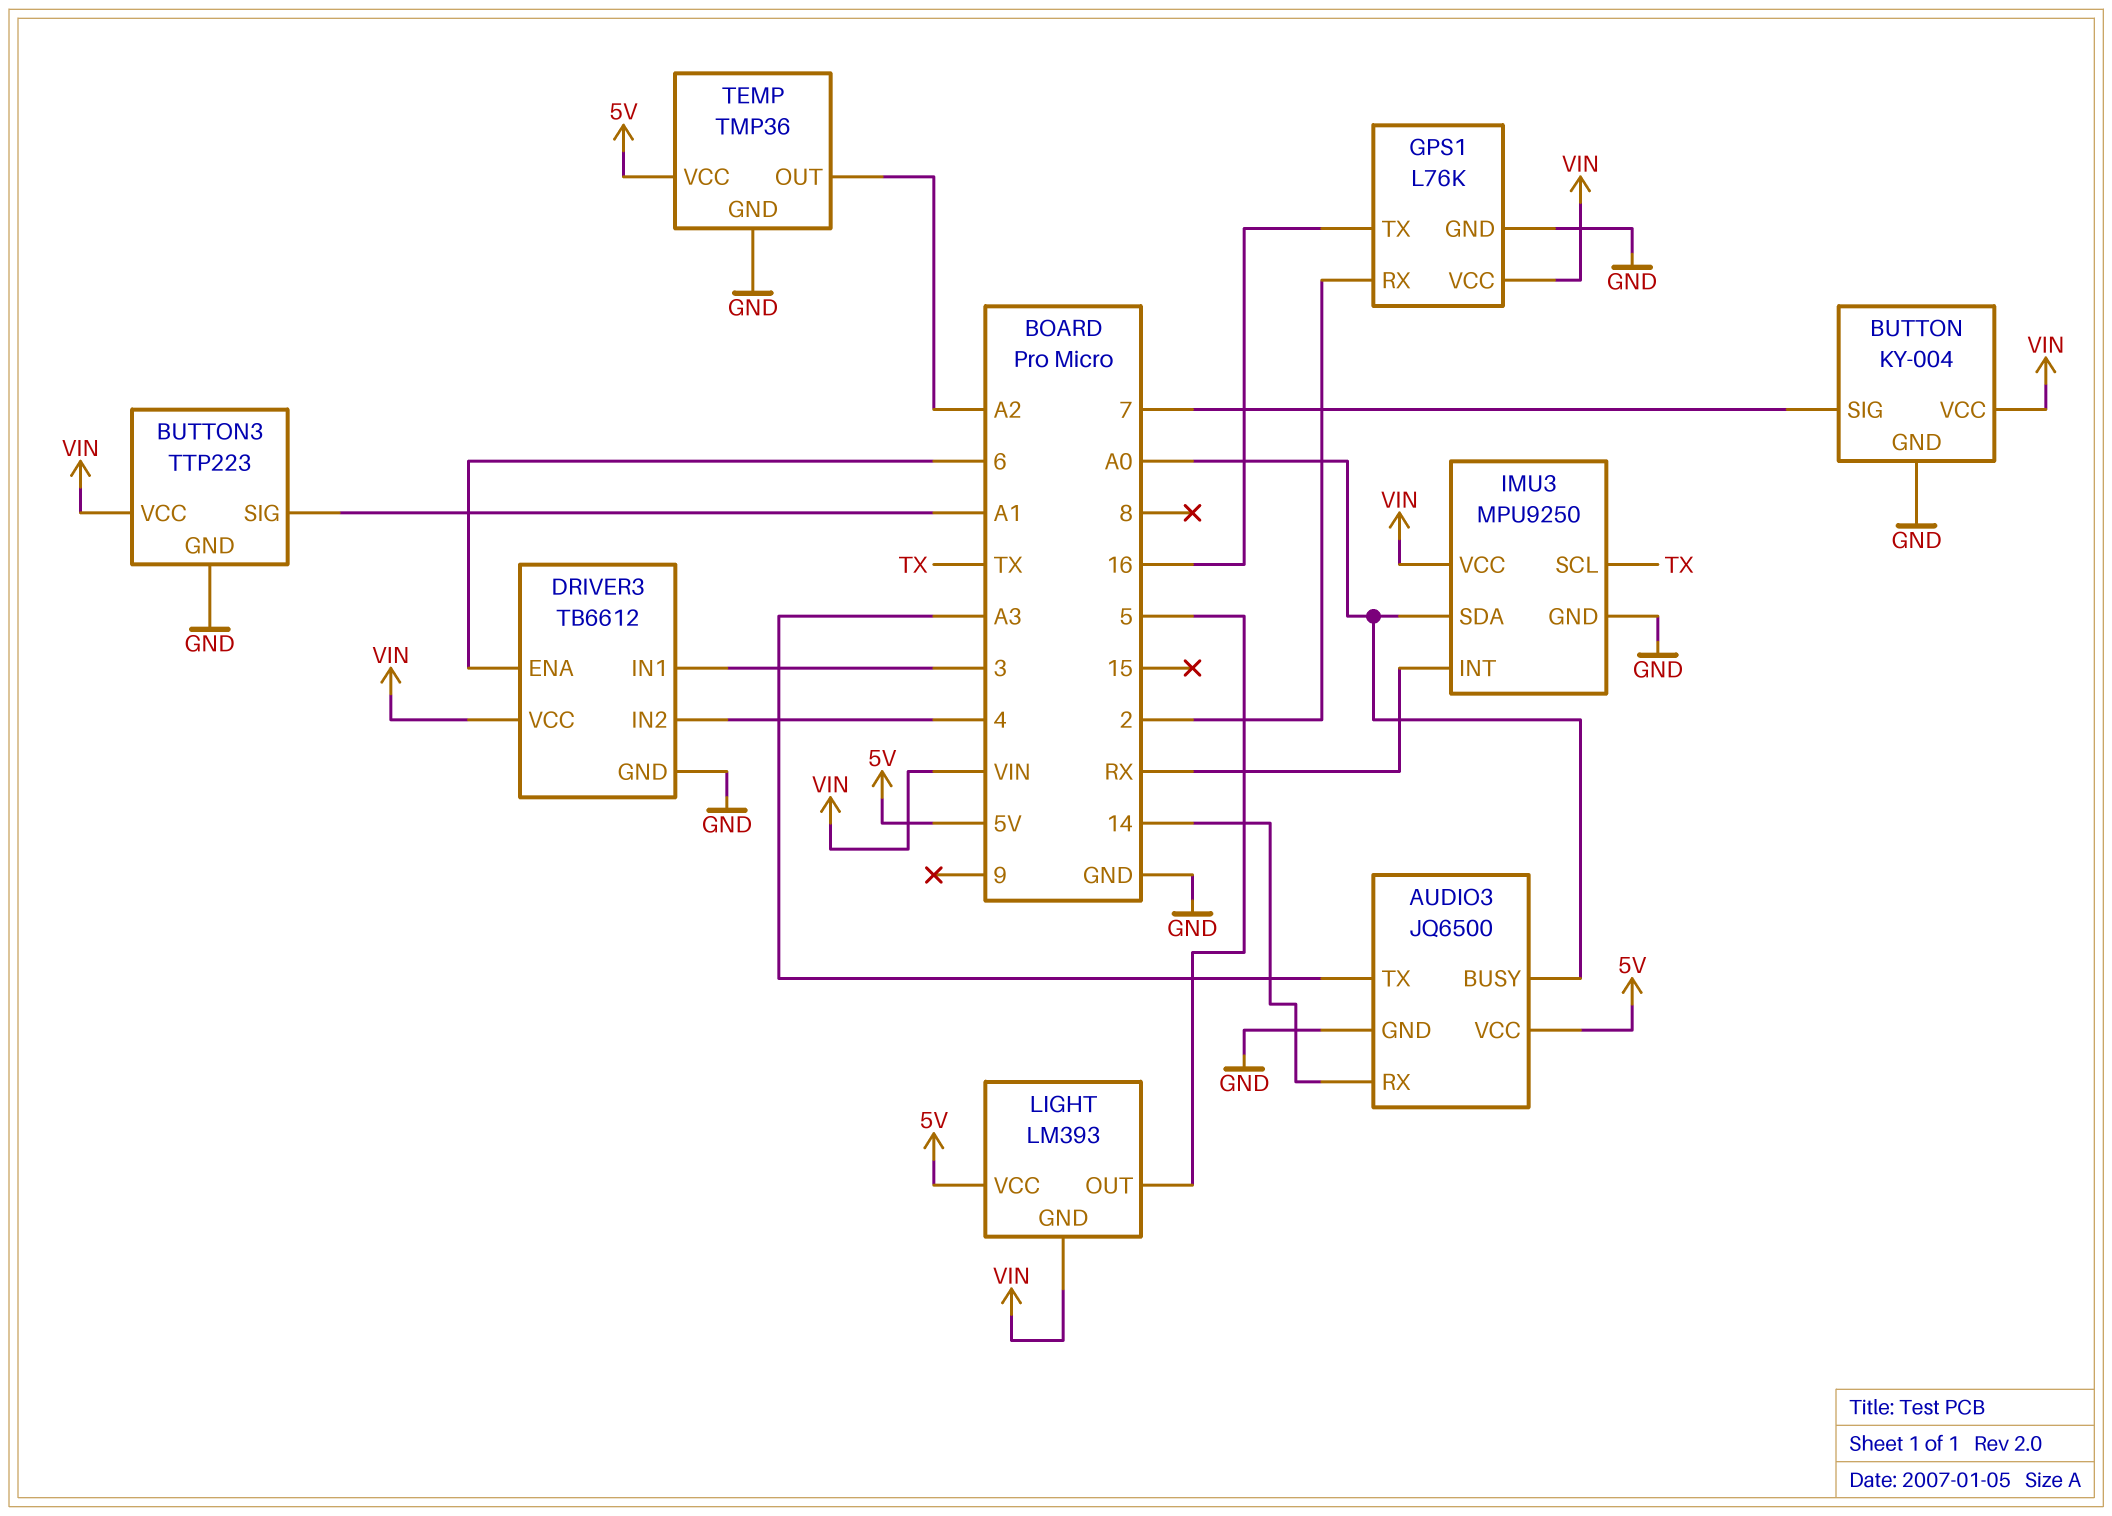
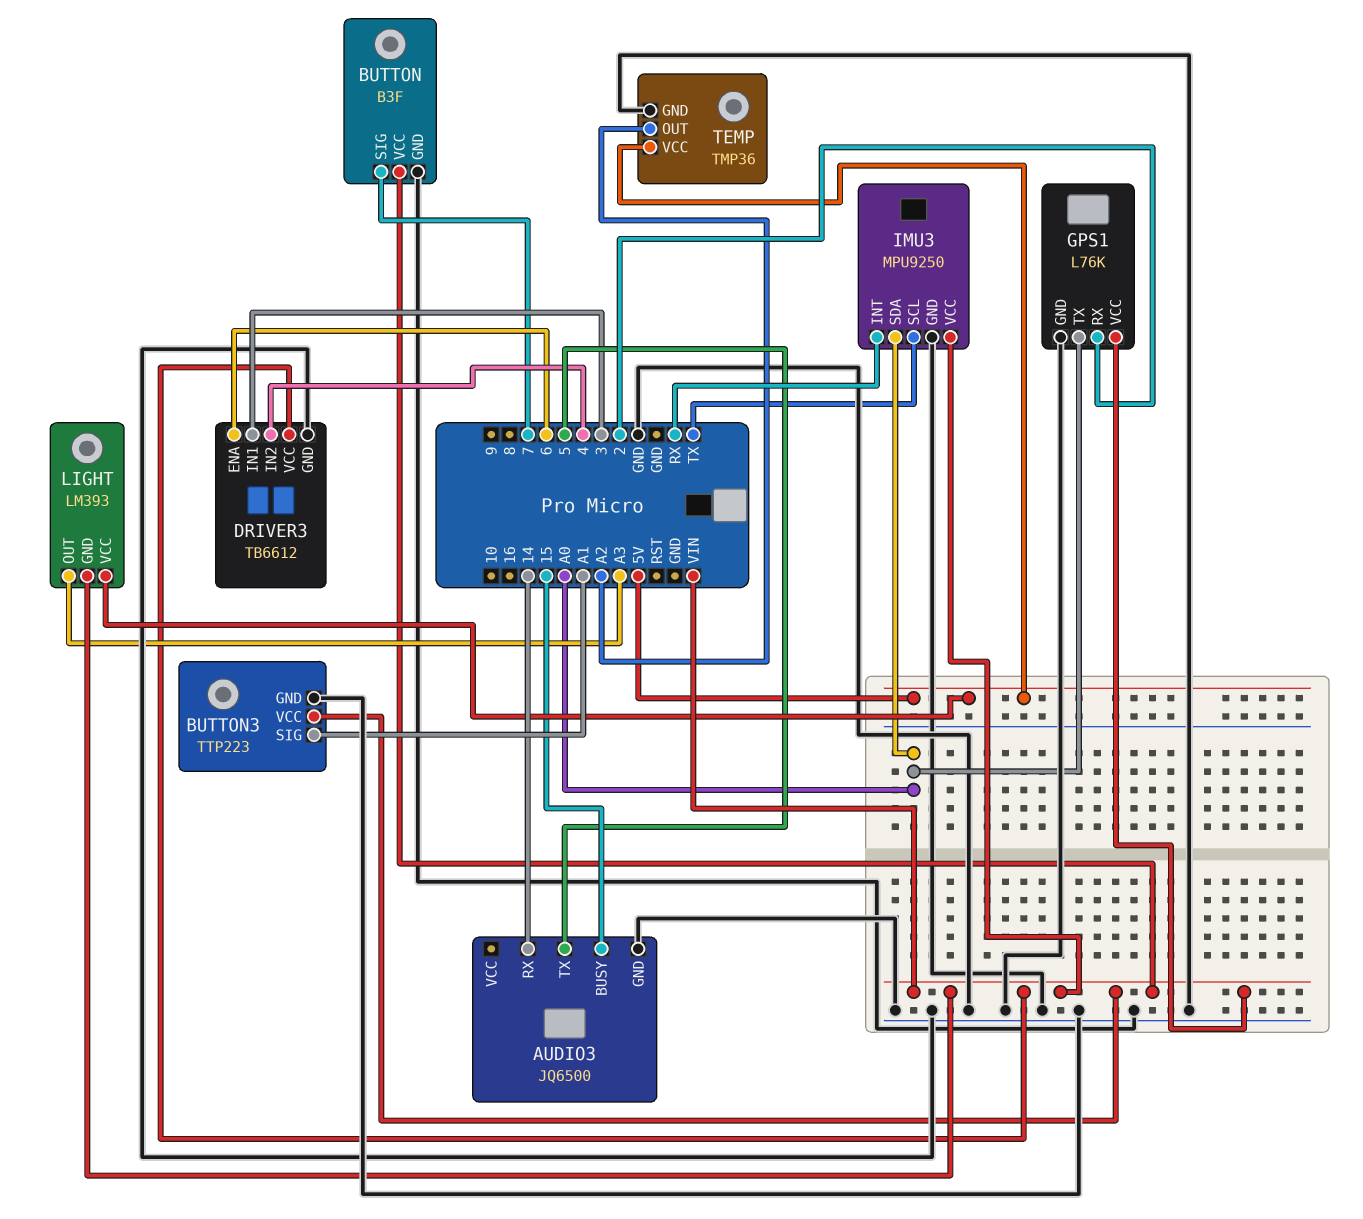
AUDIO3 pin BUSY: A0 -> 15
AUDIO3 pin TX: A3 -> 5
AUDIO3 pin VCC: 5V -> none
BUTTON: KY-004 -> B3F
GPS1 pin TX: 16 -> A0
LIGHT pin OUT: 5 -> A3

